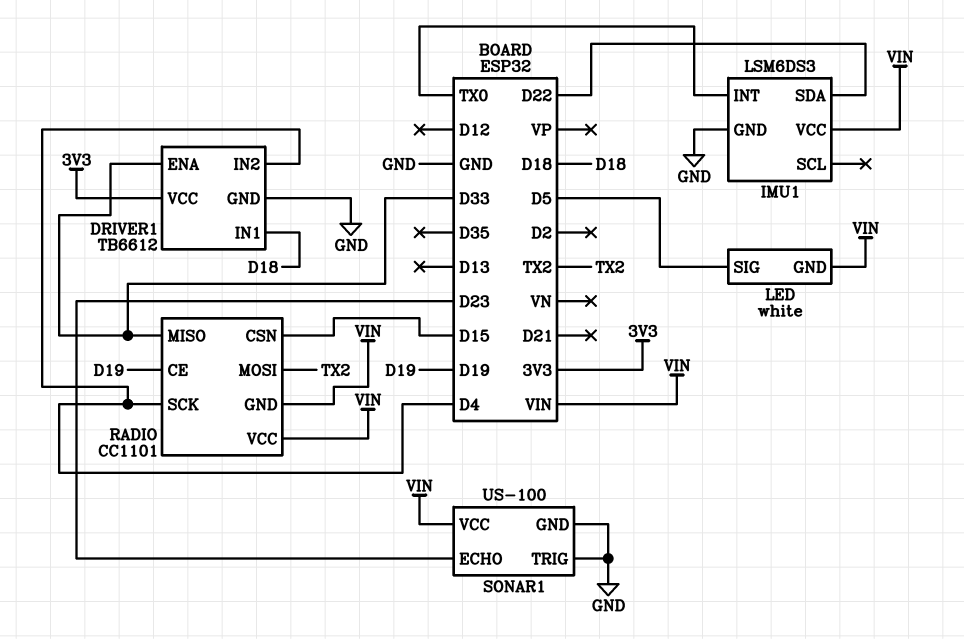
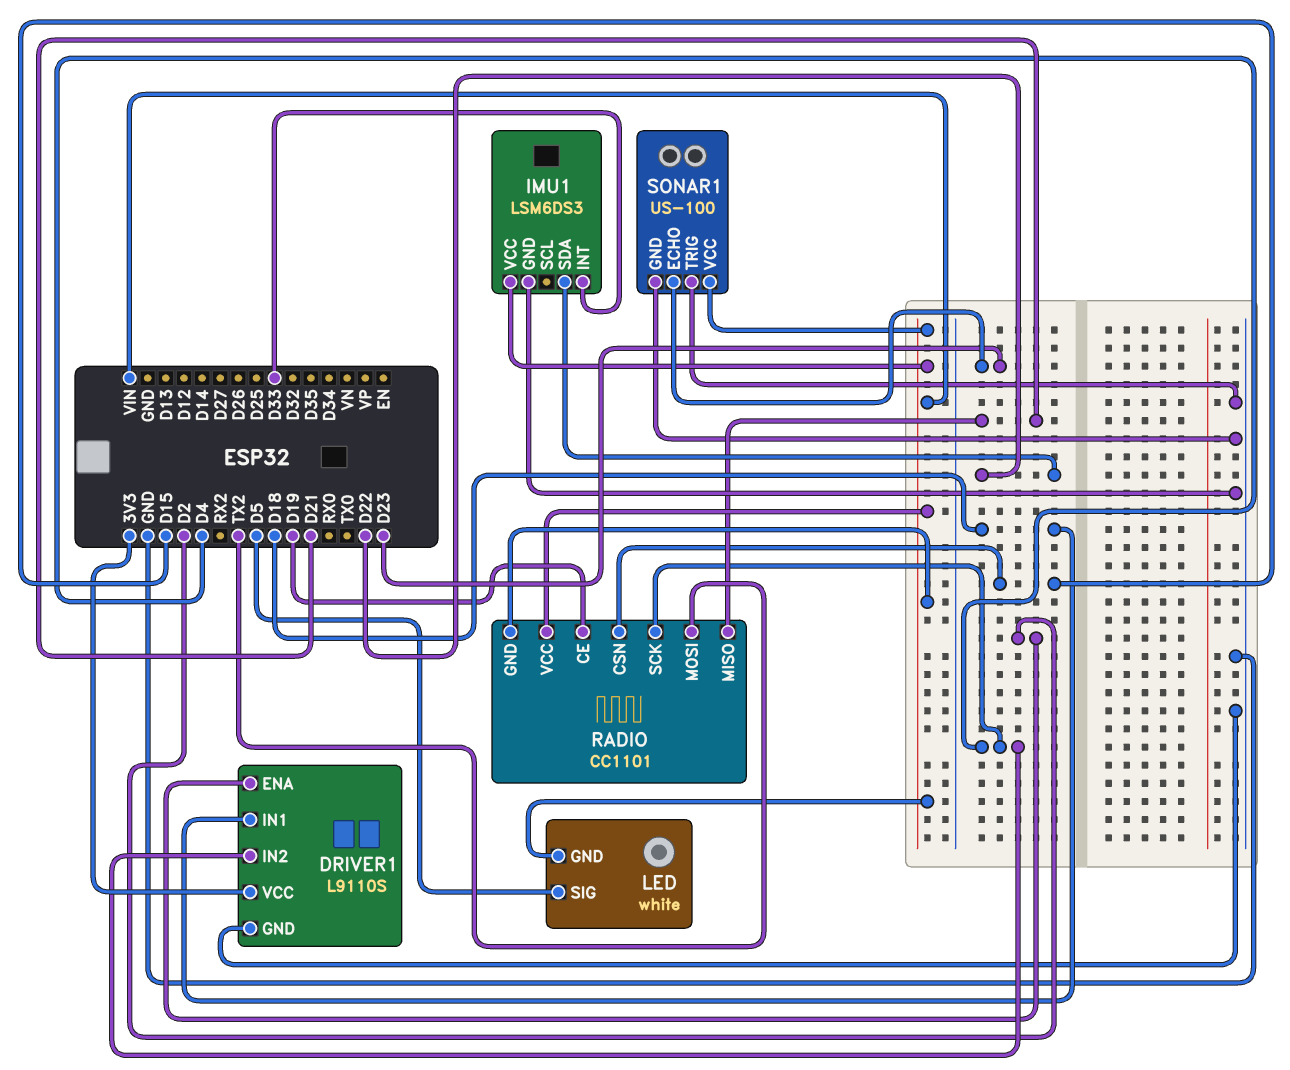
DRIVER1: TB6612 -> L9110S
DRIVER1 pin ENA: D33 -> D2
IMU1 pin INT: TX0 -> D33
RADIO pin MISO: D33 -> D21

